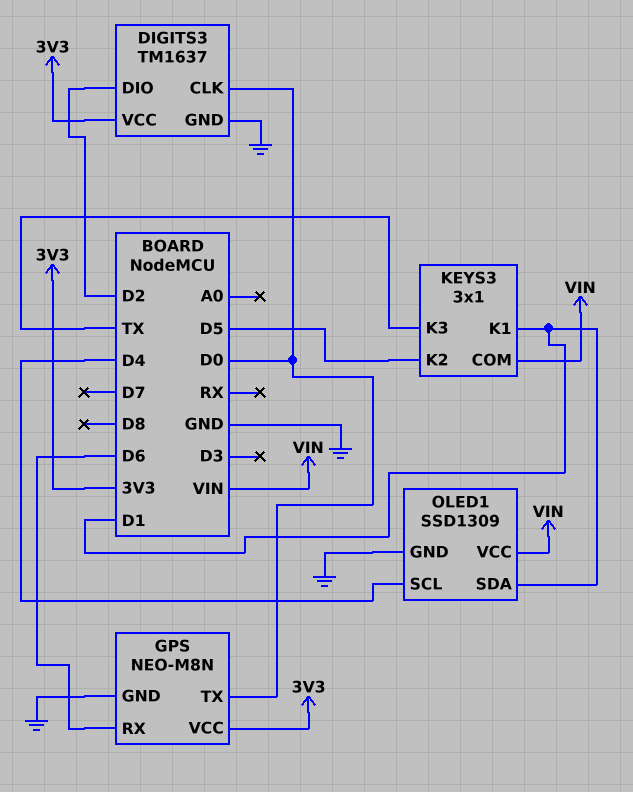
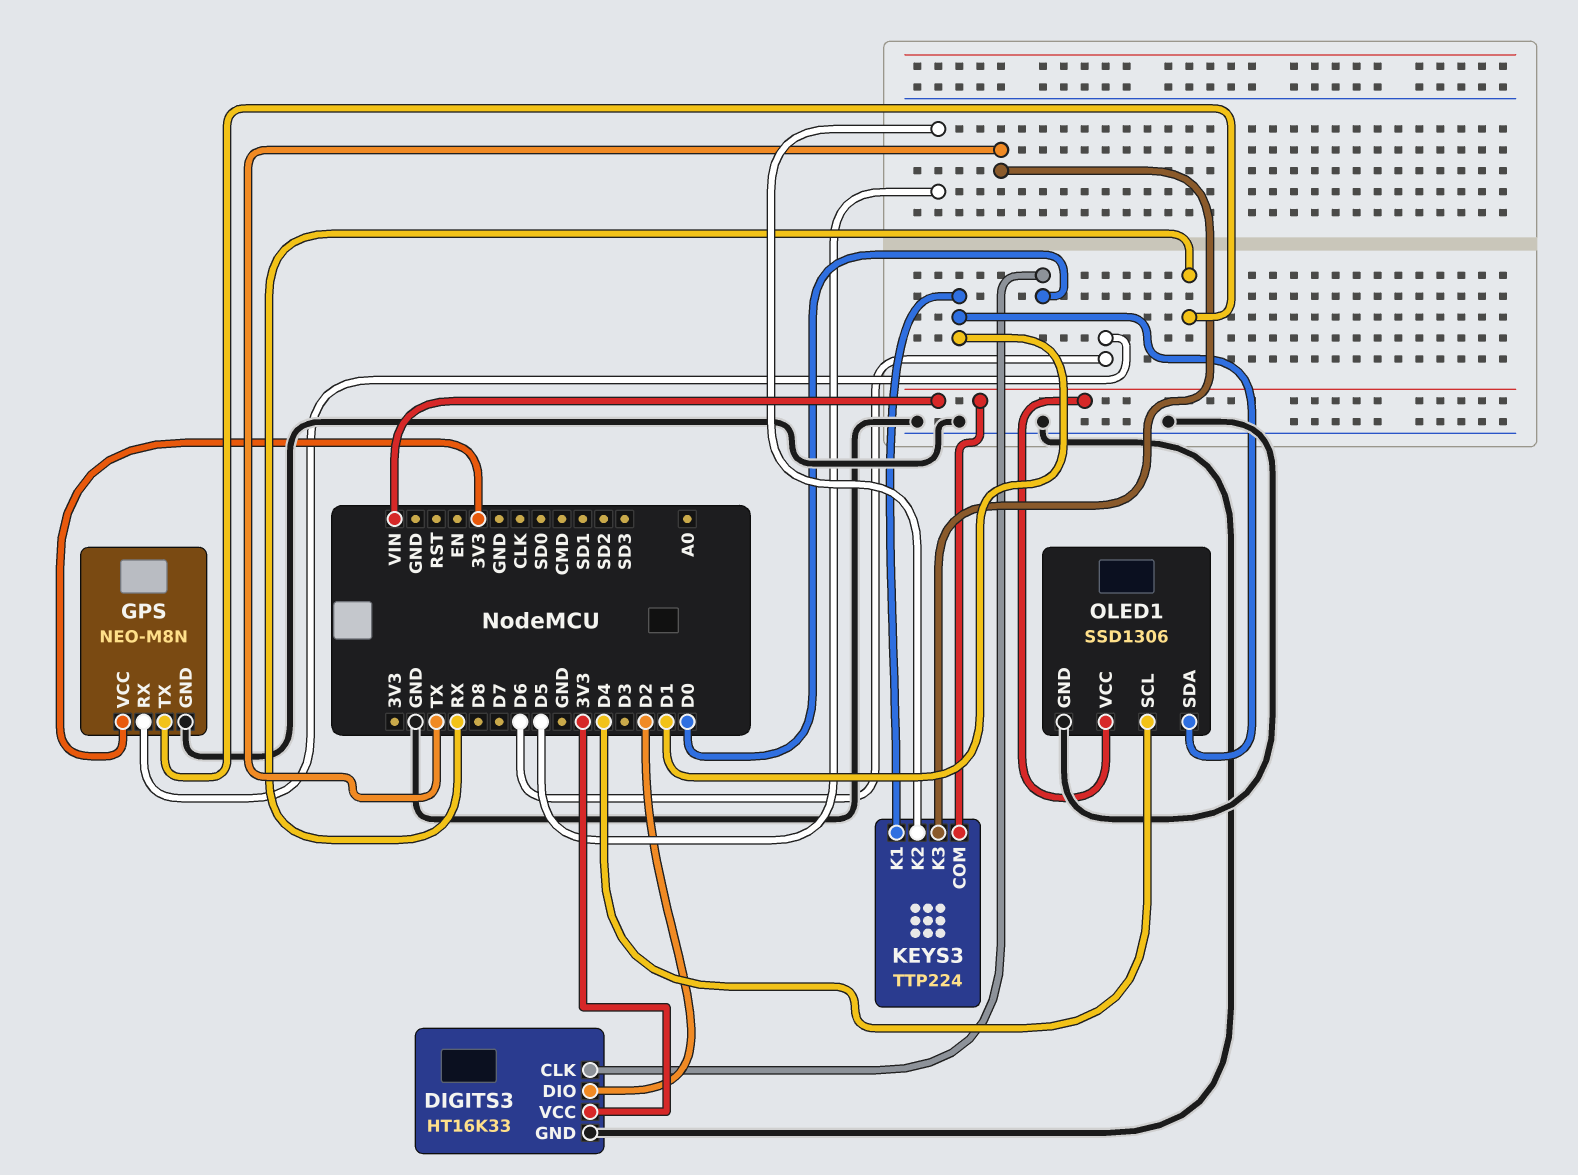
DIGITS3: TM1637 -> HT16K33
GPS pin TX: D0 -> RX
KEYS3: 3x1 -> TTP224
OLED1: SSD1309 -> SSD1306

